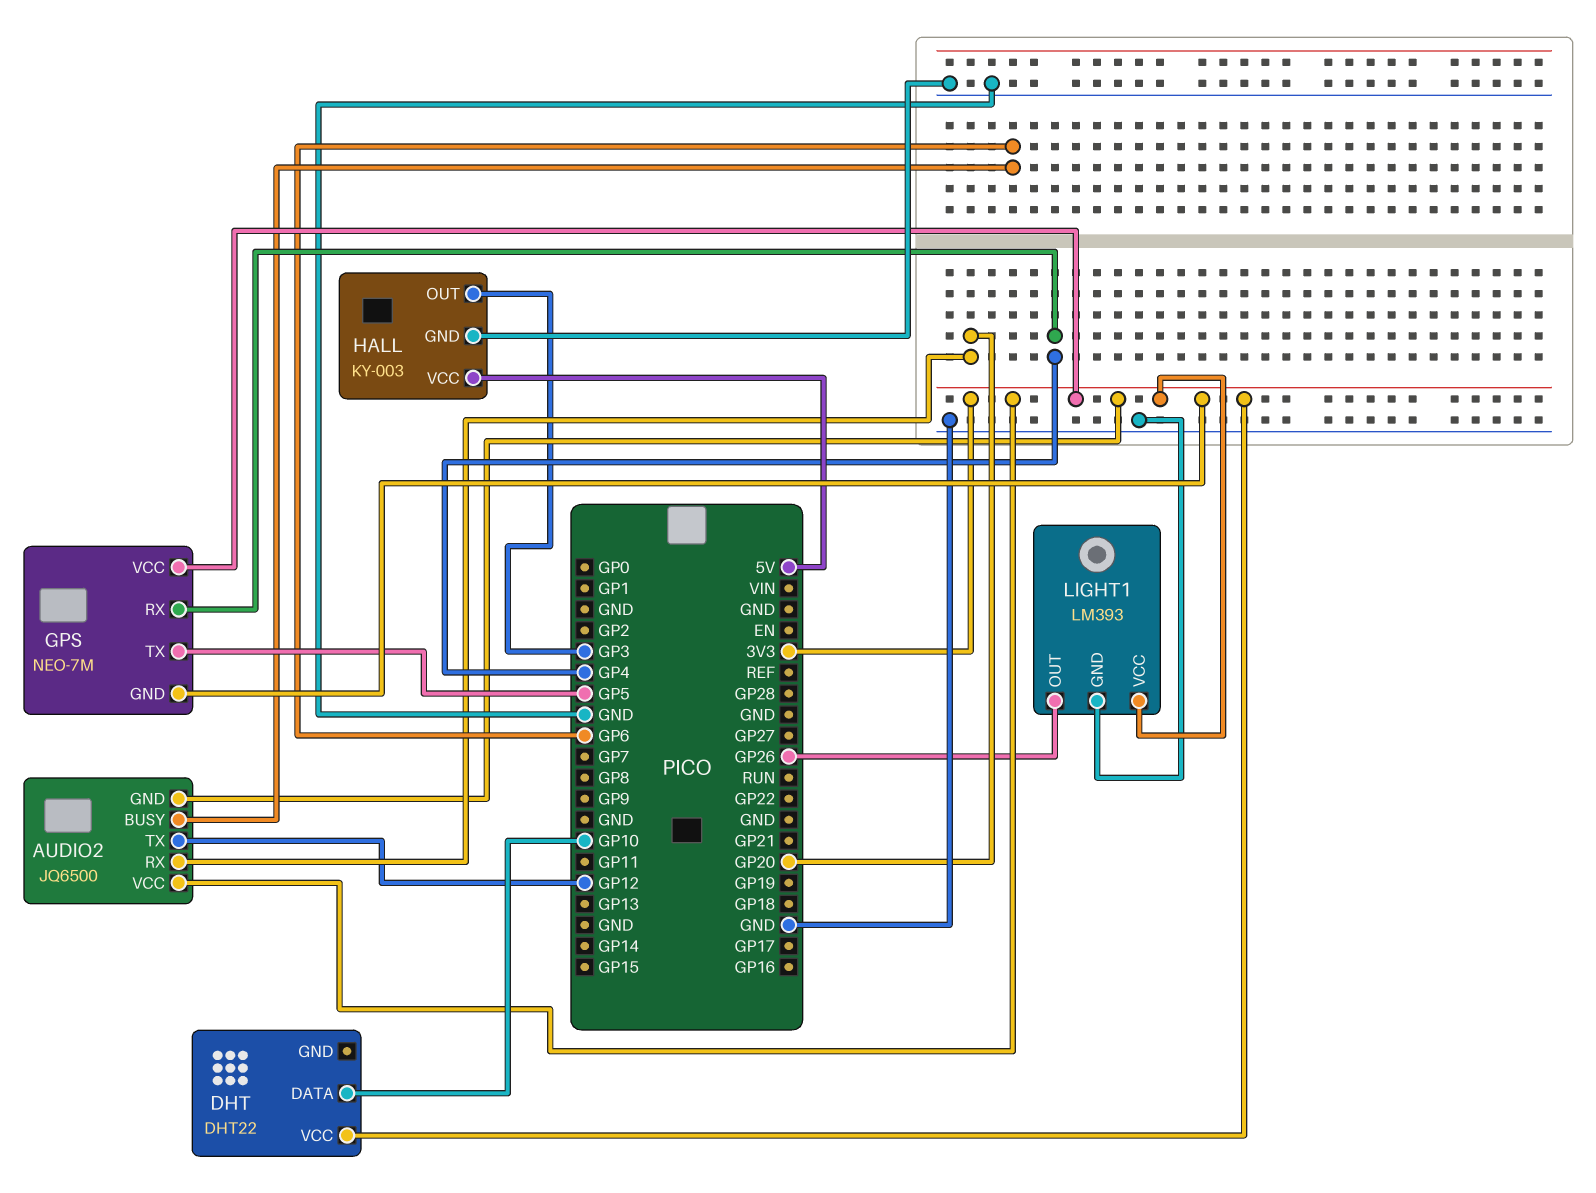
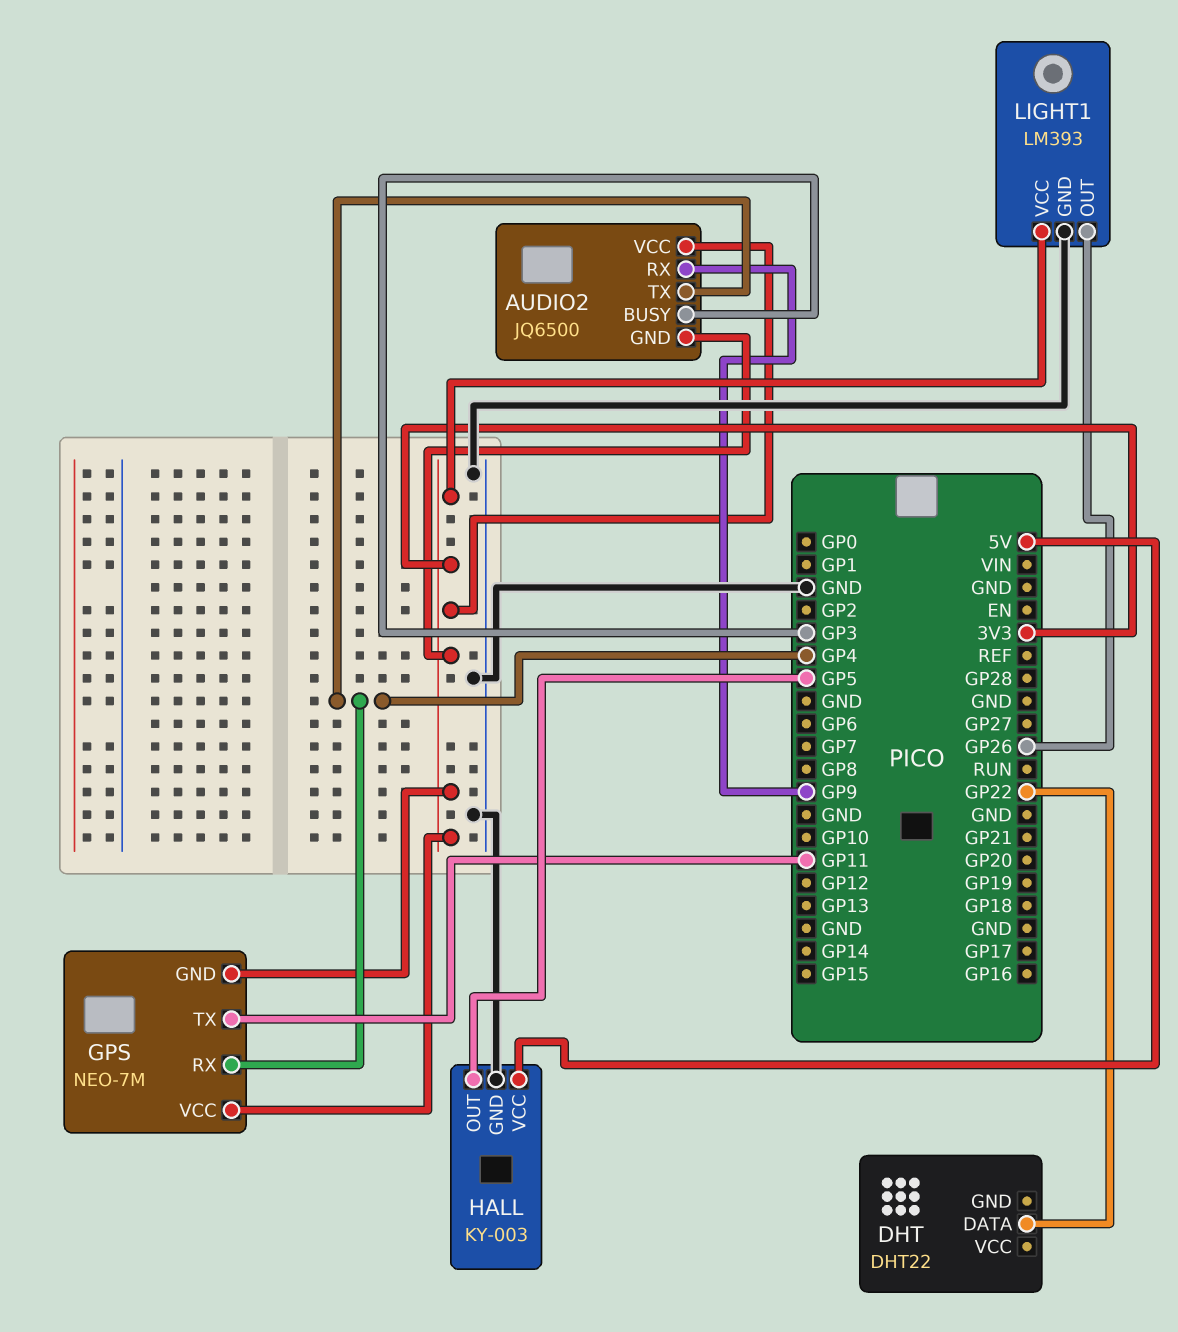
AUDIO2 pin BUSY: GP6 -> GP3
AUDIO2 pin RX: GP20 -> GP9
AUDIO2 pin TX: GP12 -> GP4
DHT pin DATA: GP10 -> GP22
DHT pin VCC: 3V3 -> none
GPS pin TX: GP5 -> GP11
HALL pin OUT: GP3 -> GP5

